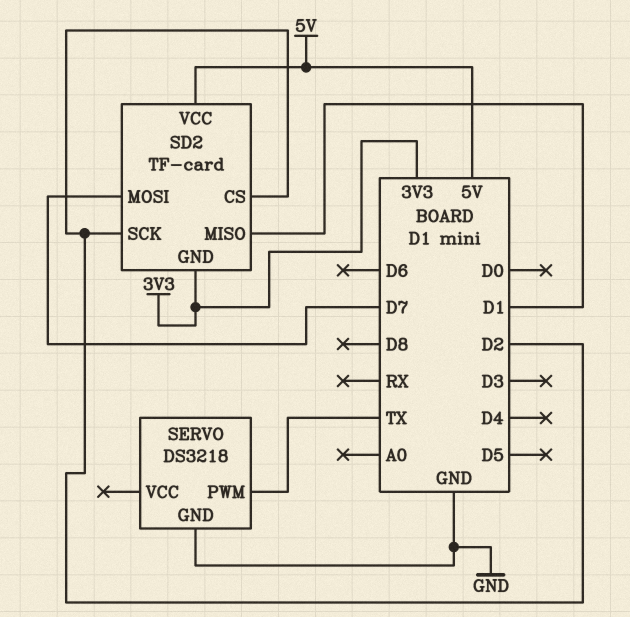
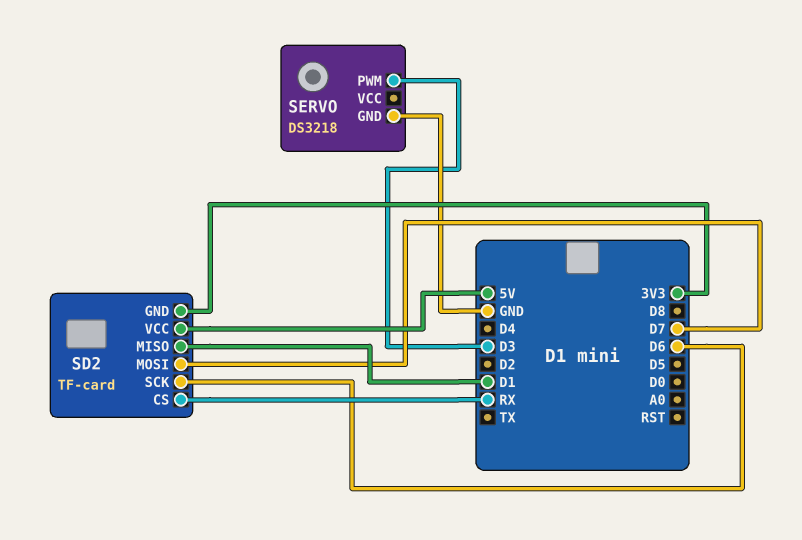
SD2 pin CS: D2 -> RX
SD2 pin SCK: D2 -> D6
SERVO pin PWM: TX -> D3

